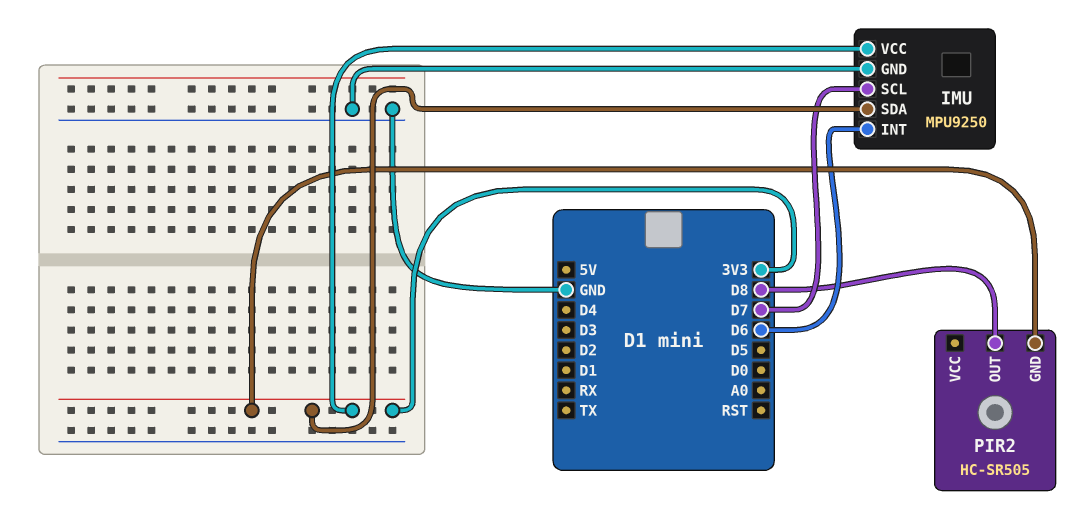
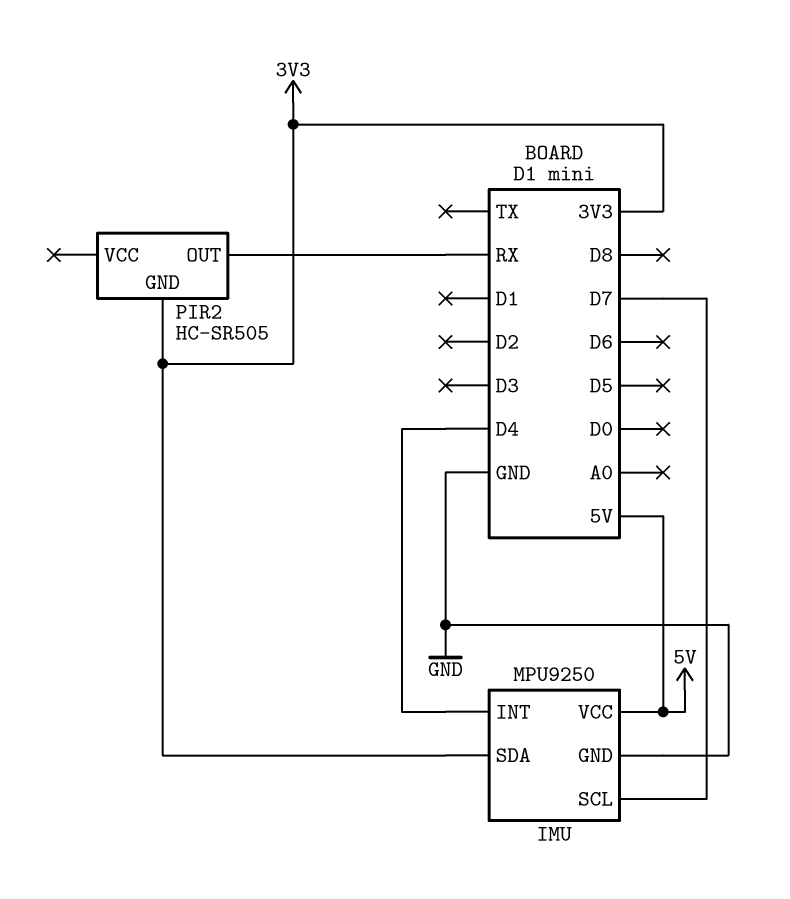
IMU pin INT: D6 -> D4
IMU pin VCC: 3V3 -> 5V
PIR2 pin OUT: D8 -> RX

